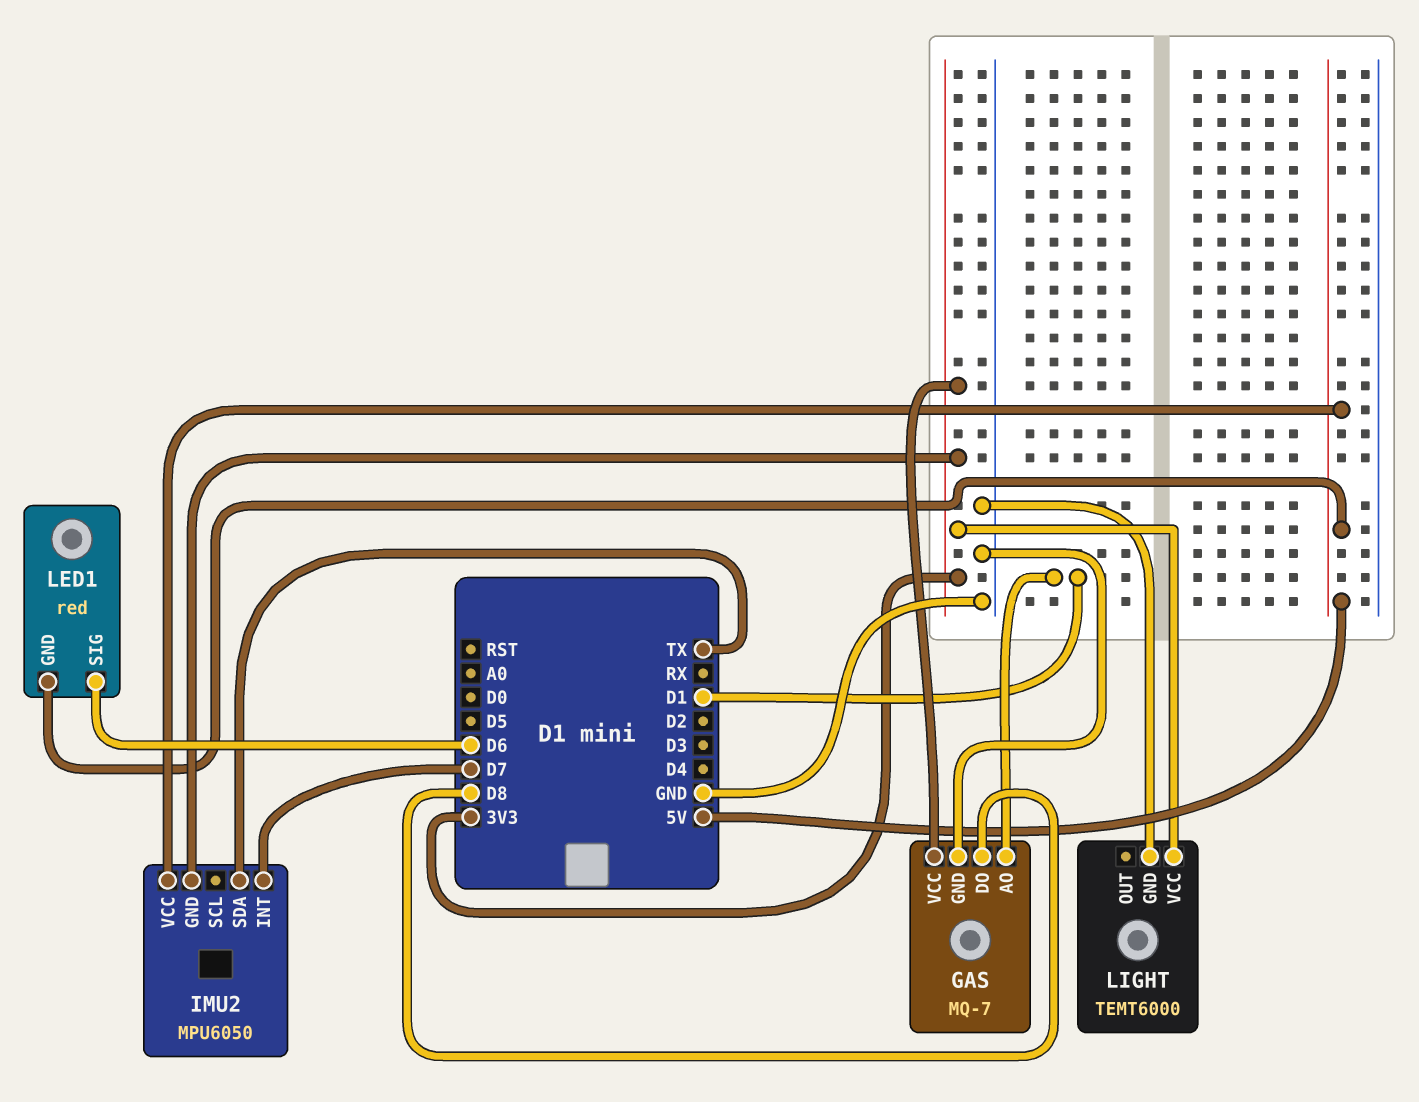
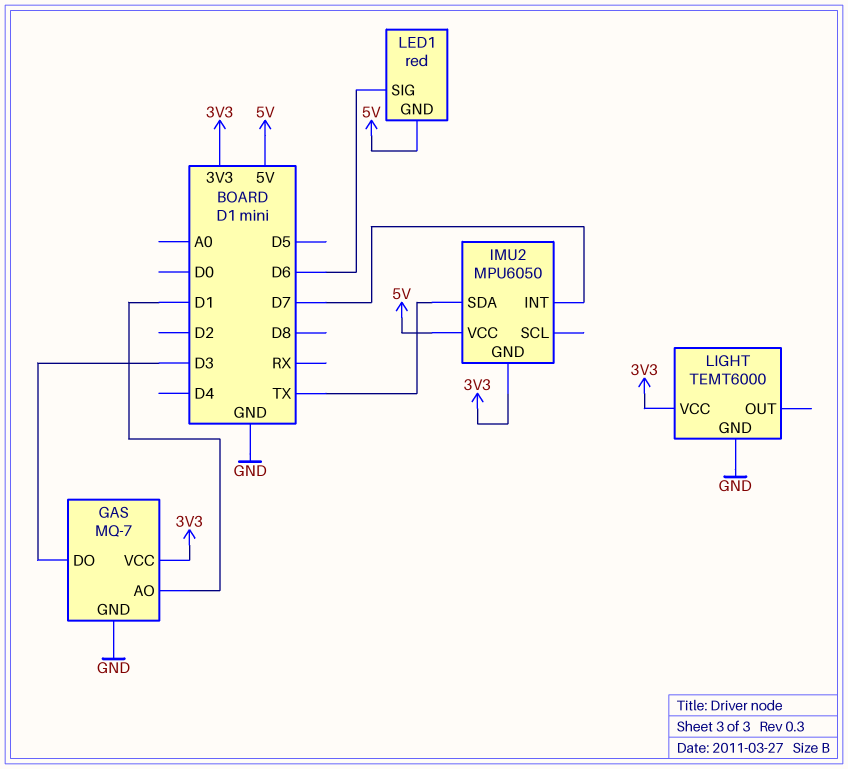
GAS pin DO: D8 -> D3

